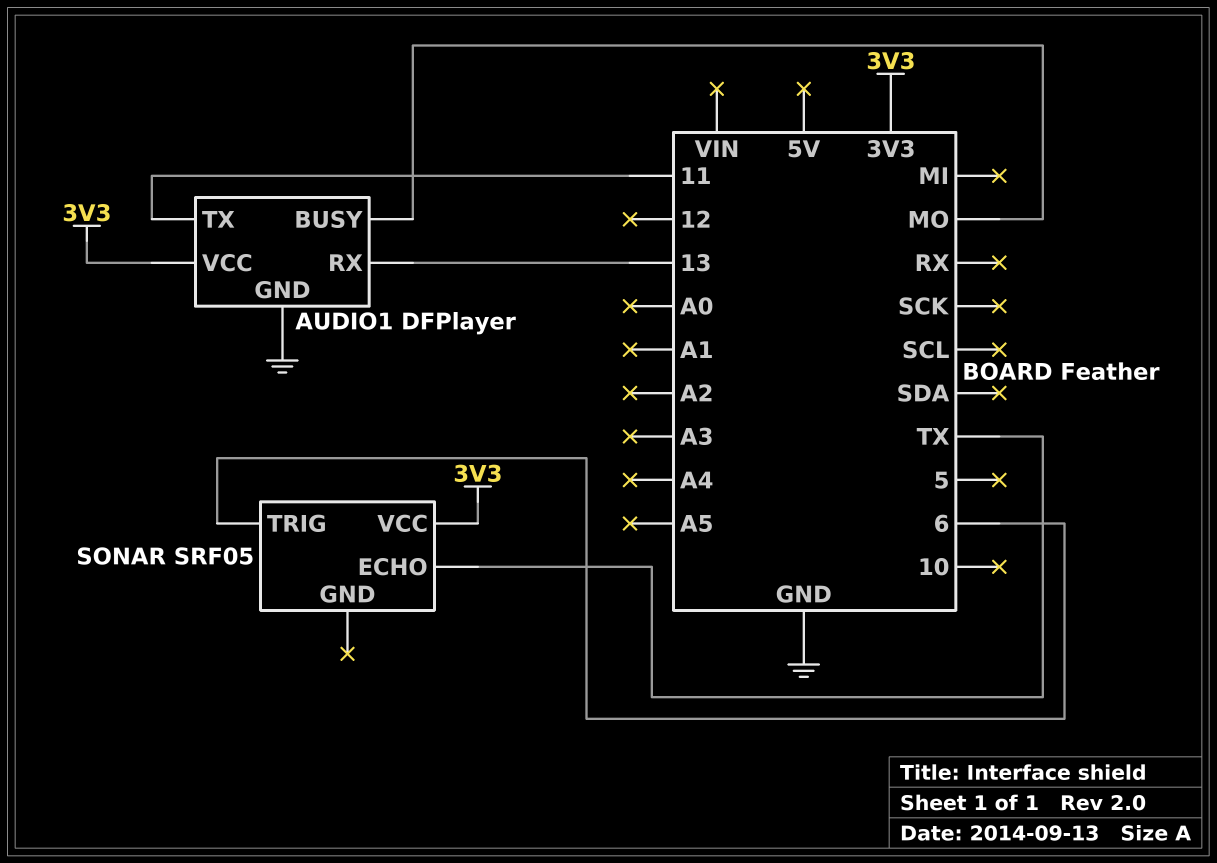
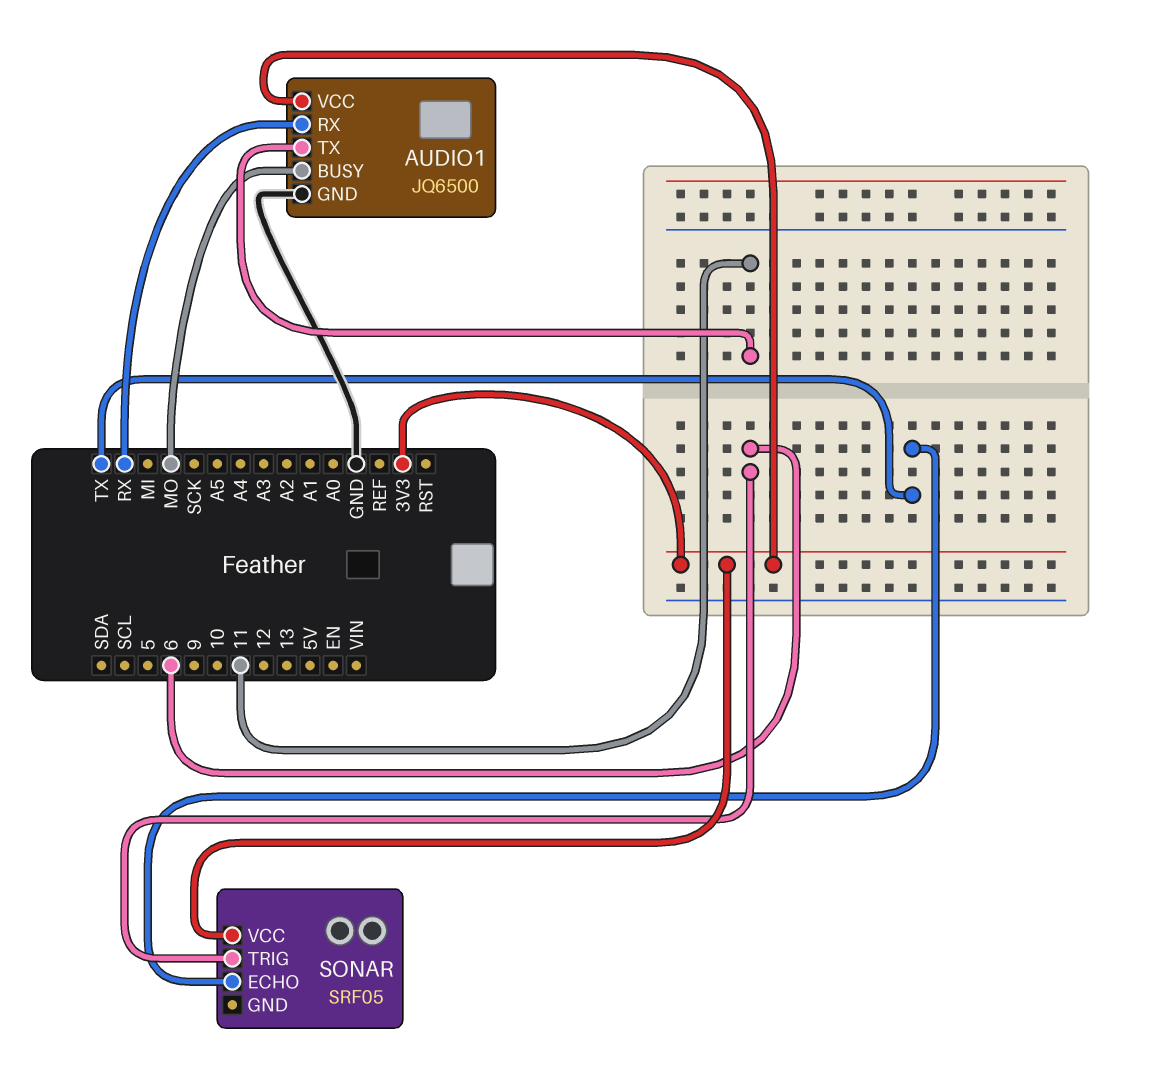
AUDIO1: DFPlayer -> JQ6500
AUDIO1 pin RX: 13 -> RX

